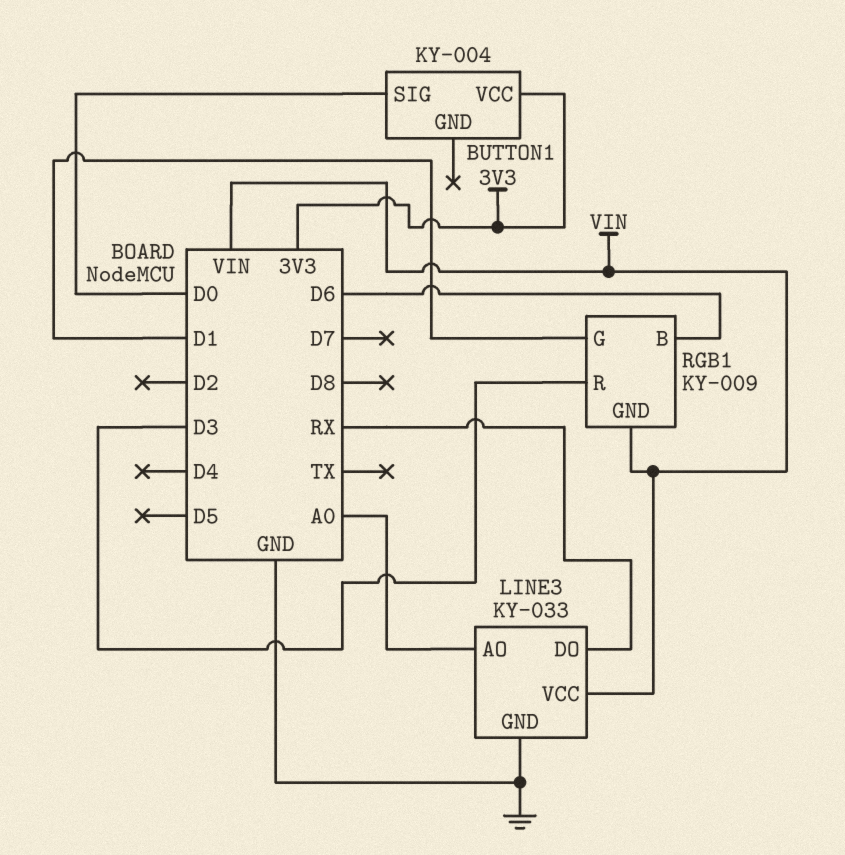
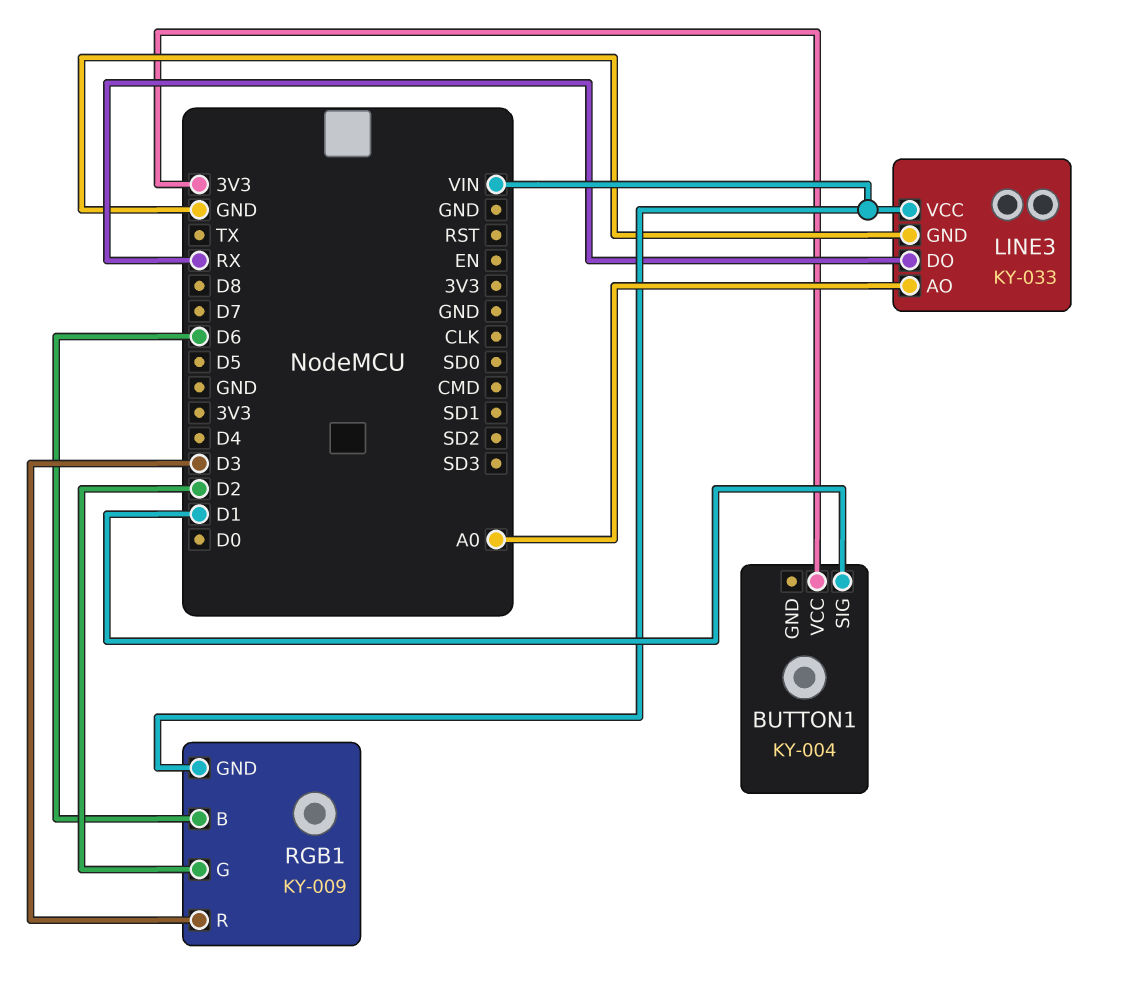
BUTTON1 pin SIG: D0 -> D1
RGB1 pin G: D1 -> D2

